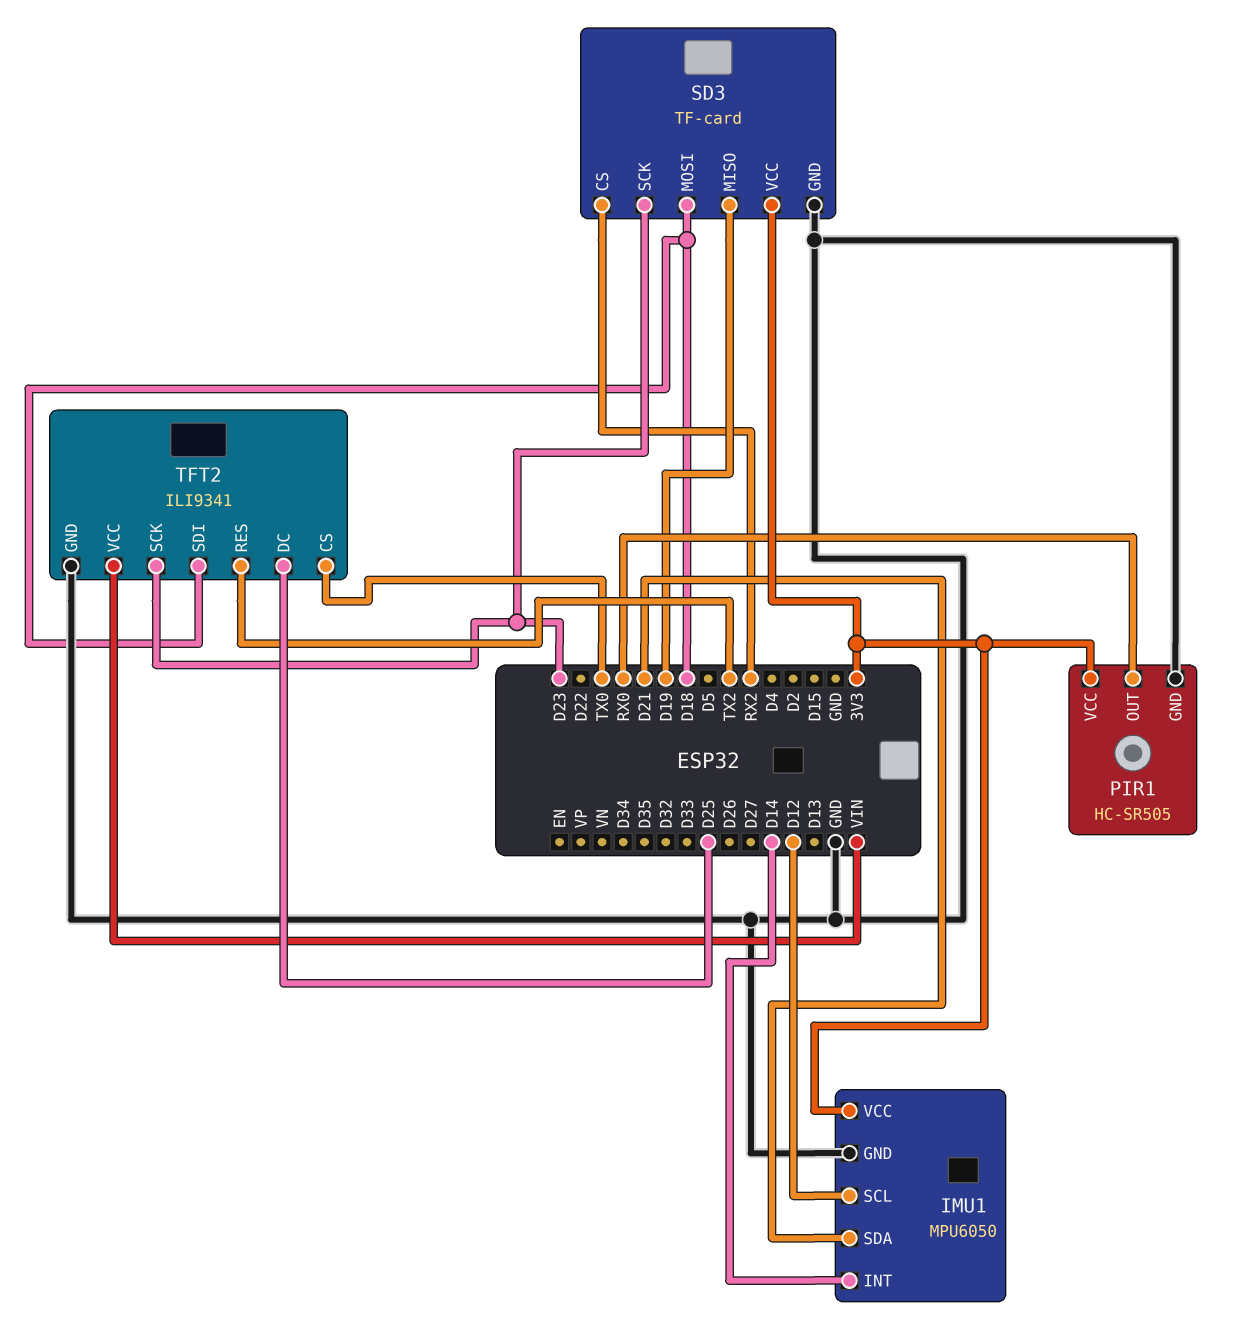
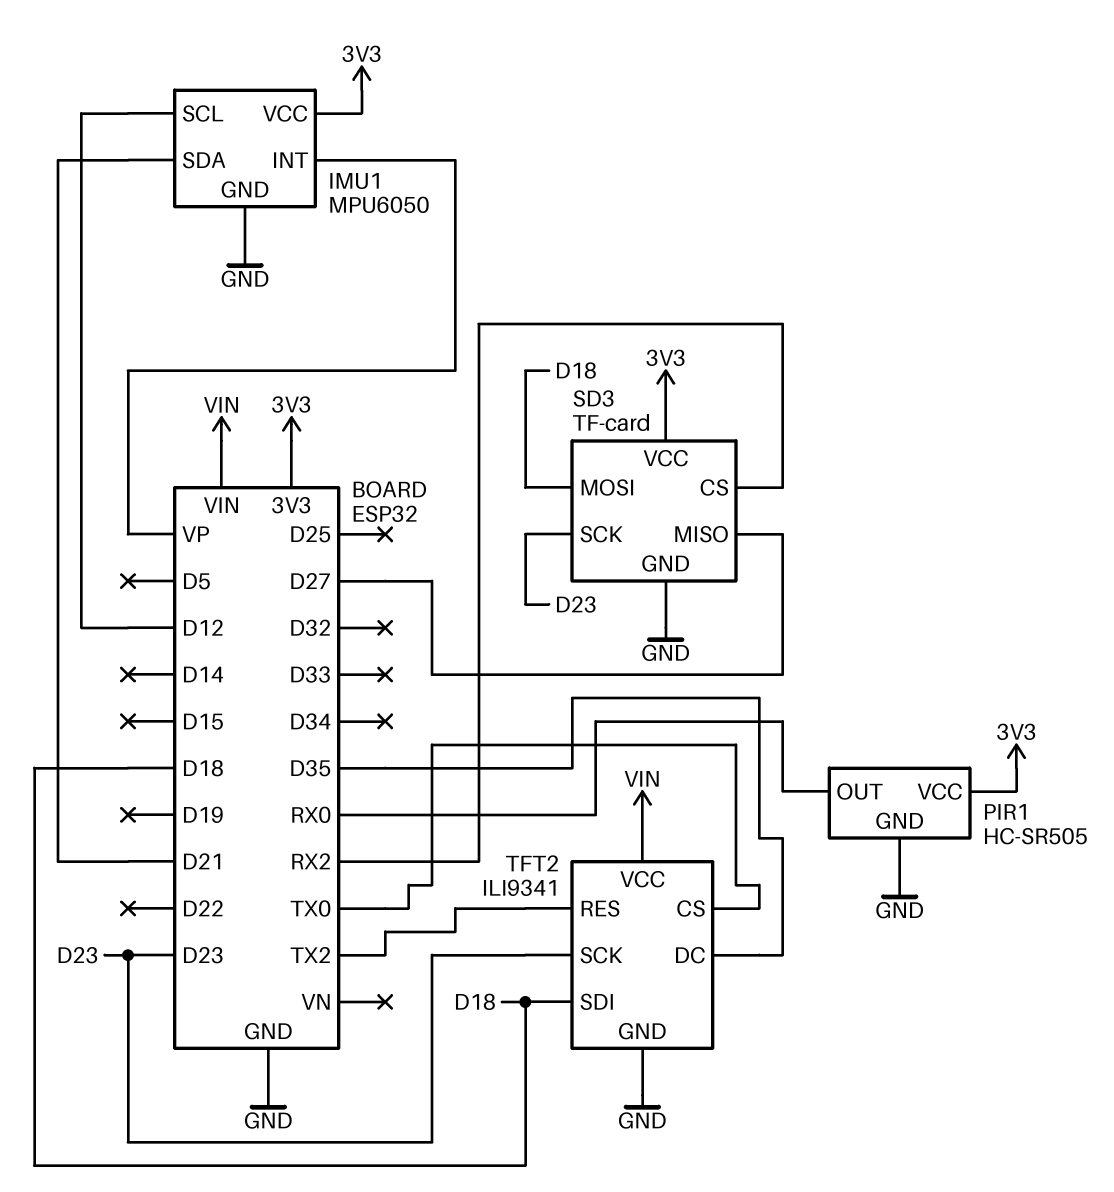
IMU1 pin INT: D14 -> VP
SD3 pin MISO: D19 -> D27
TFT2 pin DC: D25 -> D35

